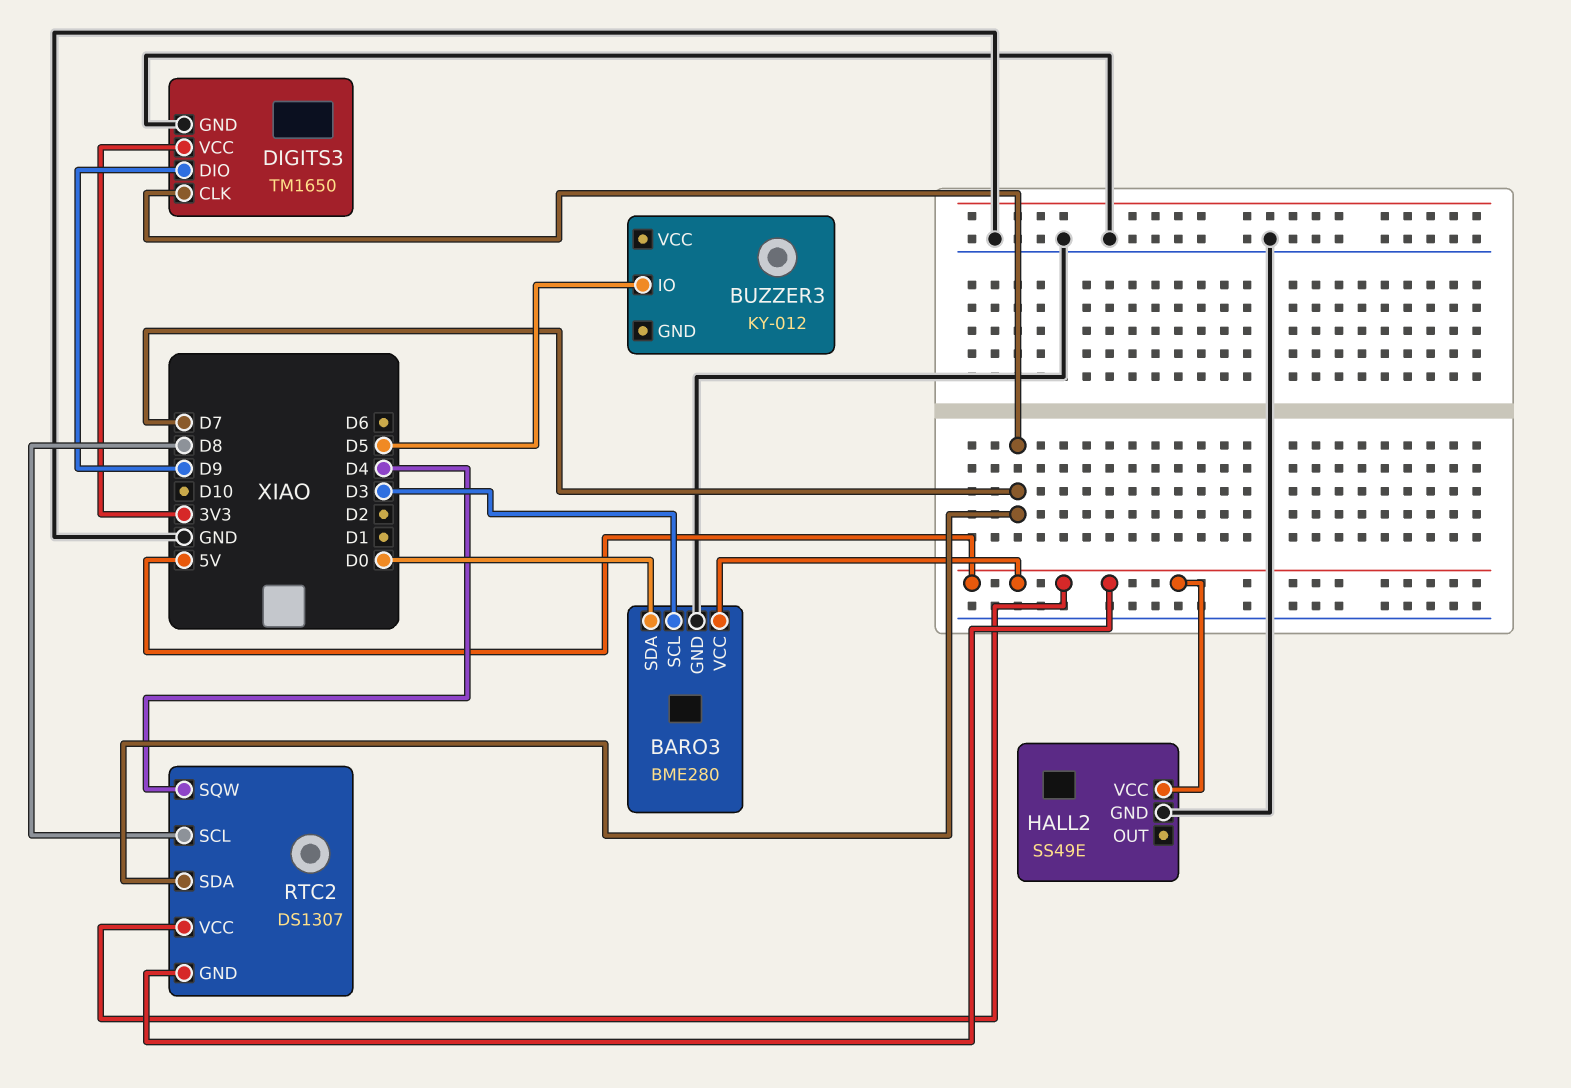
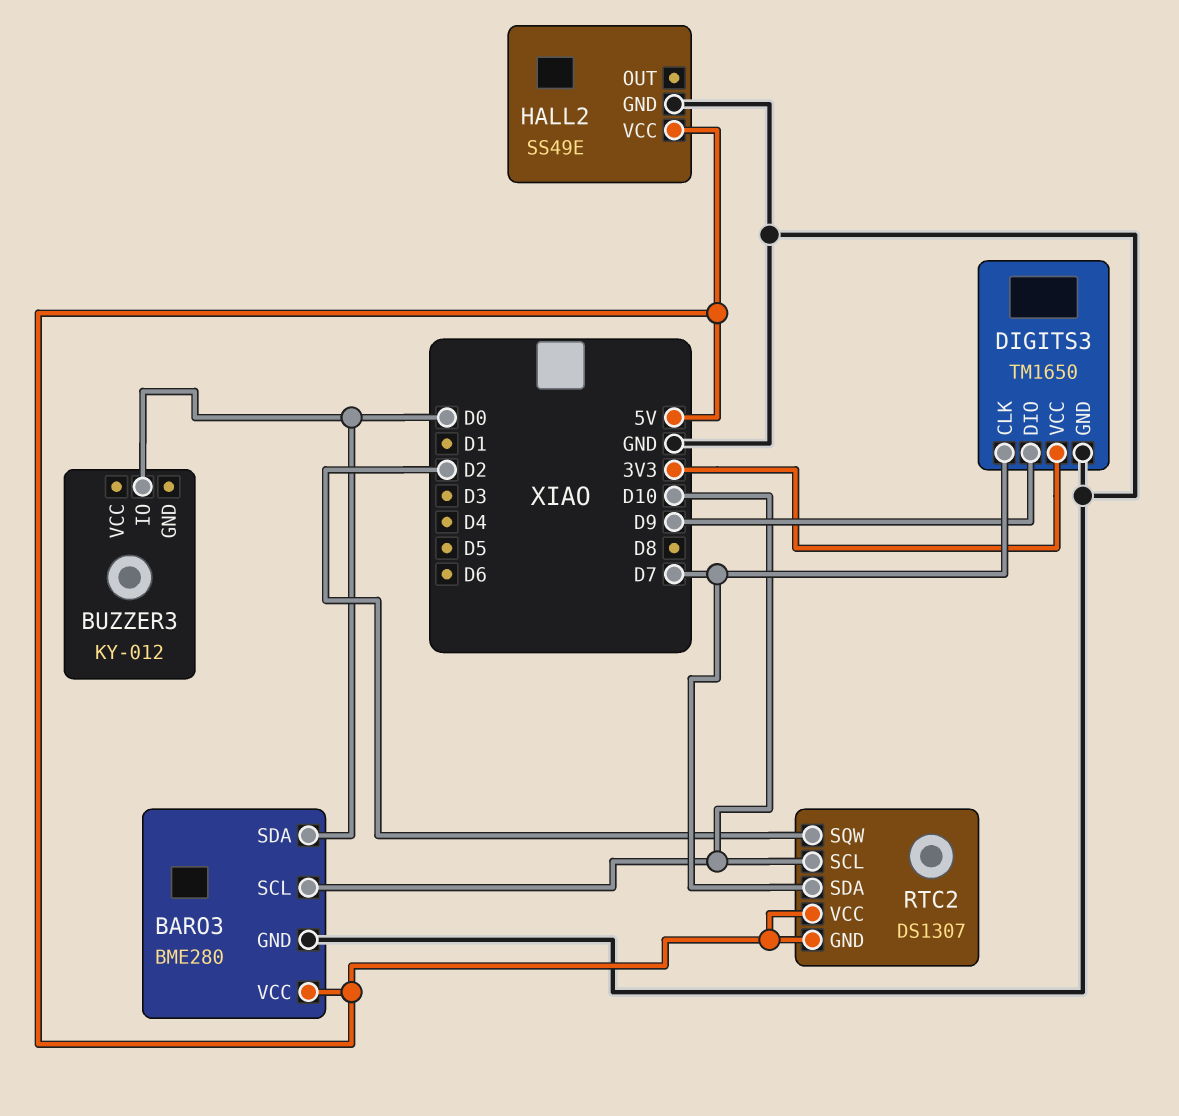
BARO3 pin SCL: D3 -> D10
BUZZER3 pin IO: D5 -> D0
RTC2 pin SCL: D8 -> D10
RTC2 pin SQW: D4 -> D2

